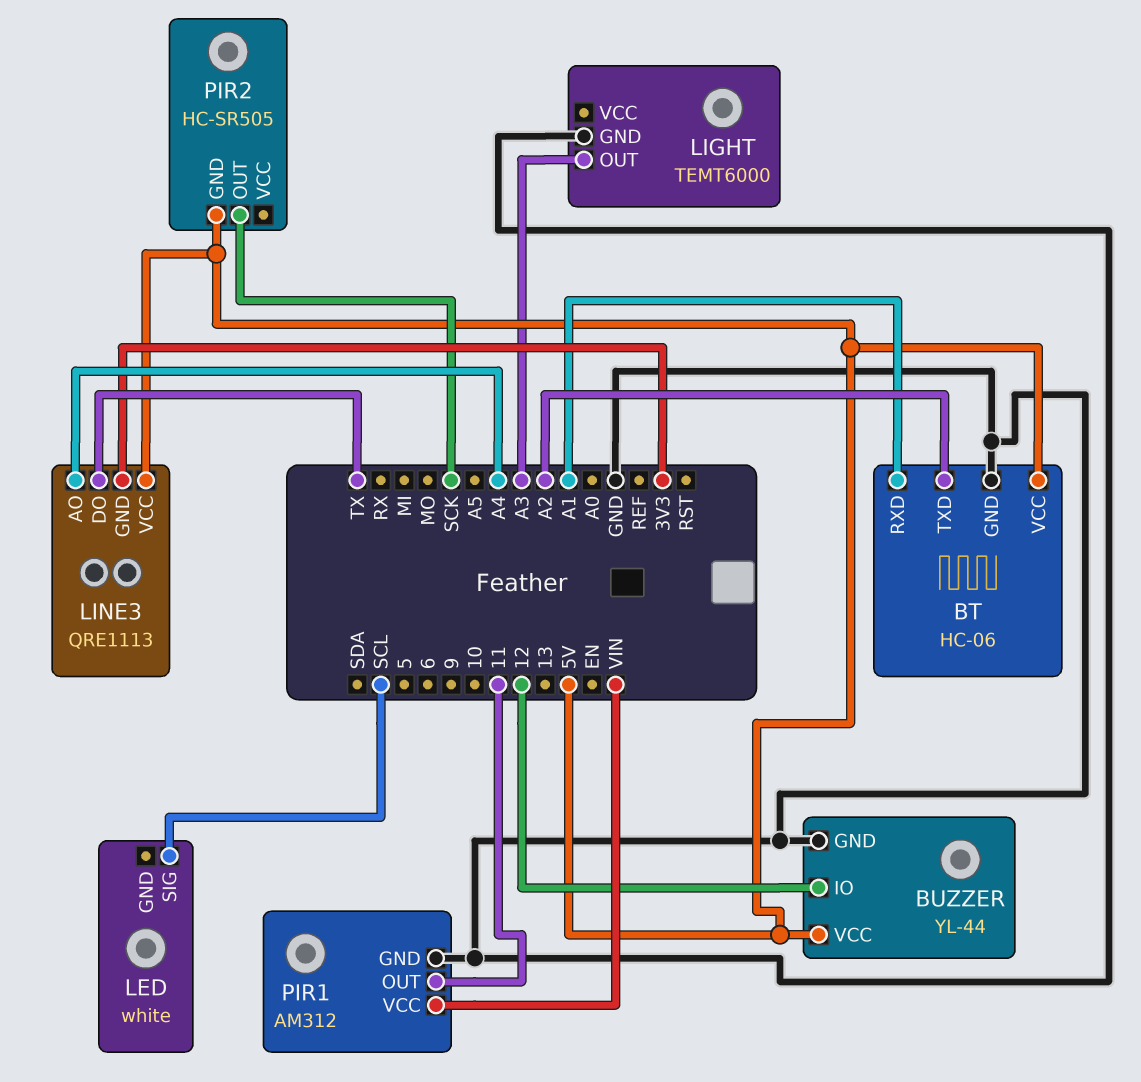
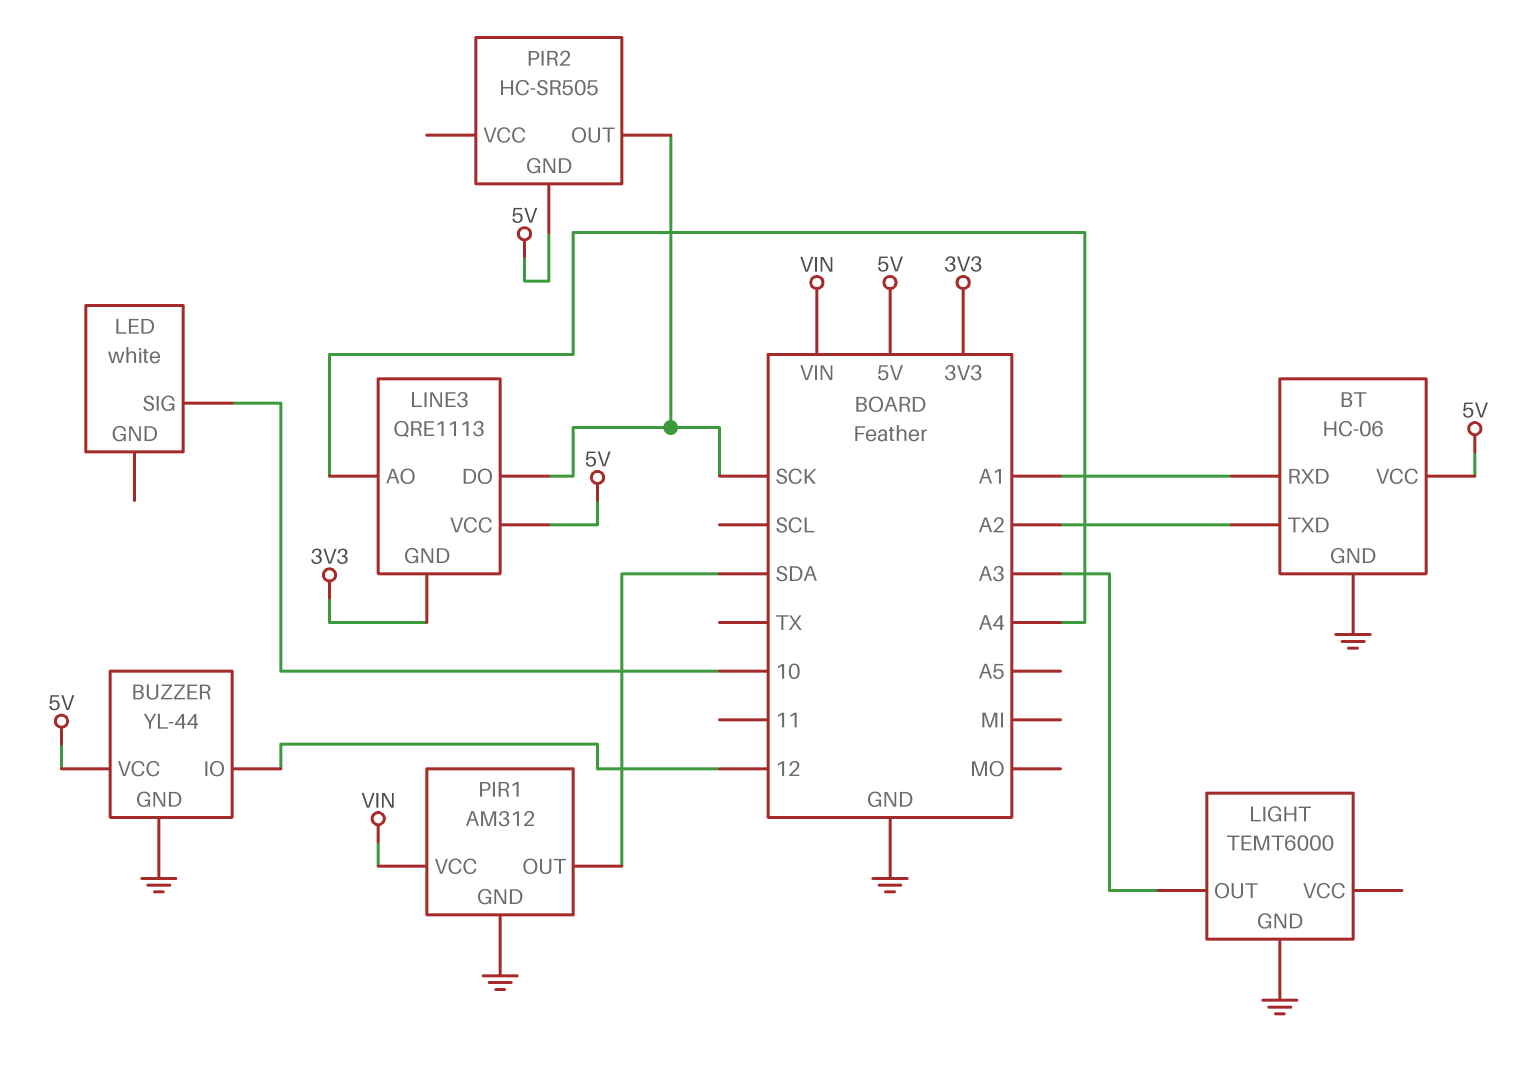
LED pin SIG: SCL -> 10
LINE3 pin DO: TX -> SCK
PIR1 pin OUT: 11 -> SDA

